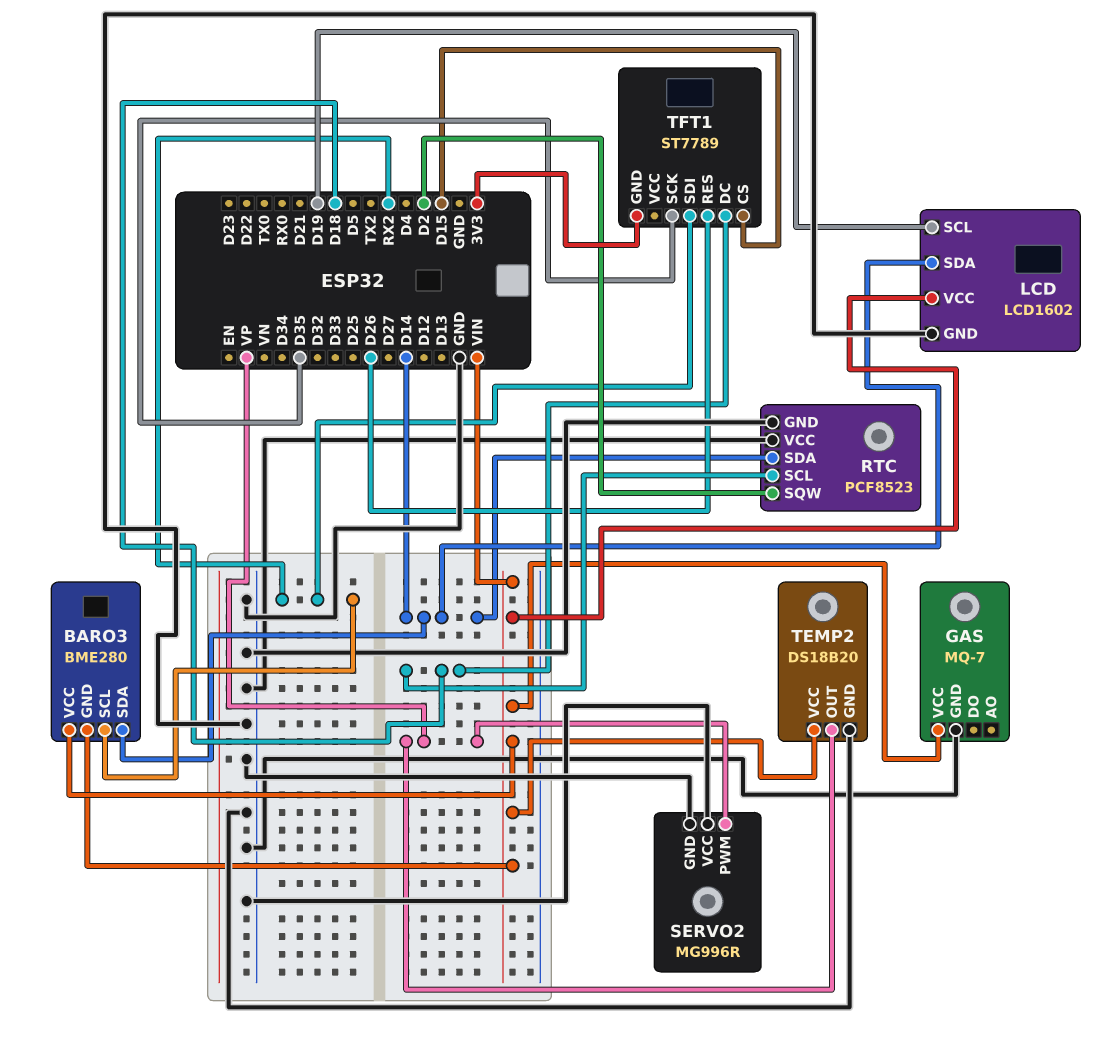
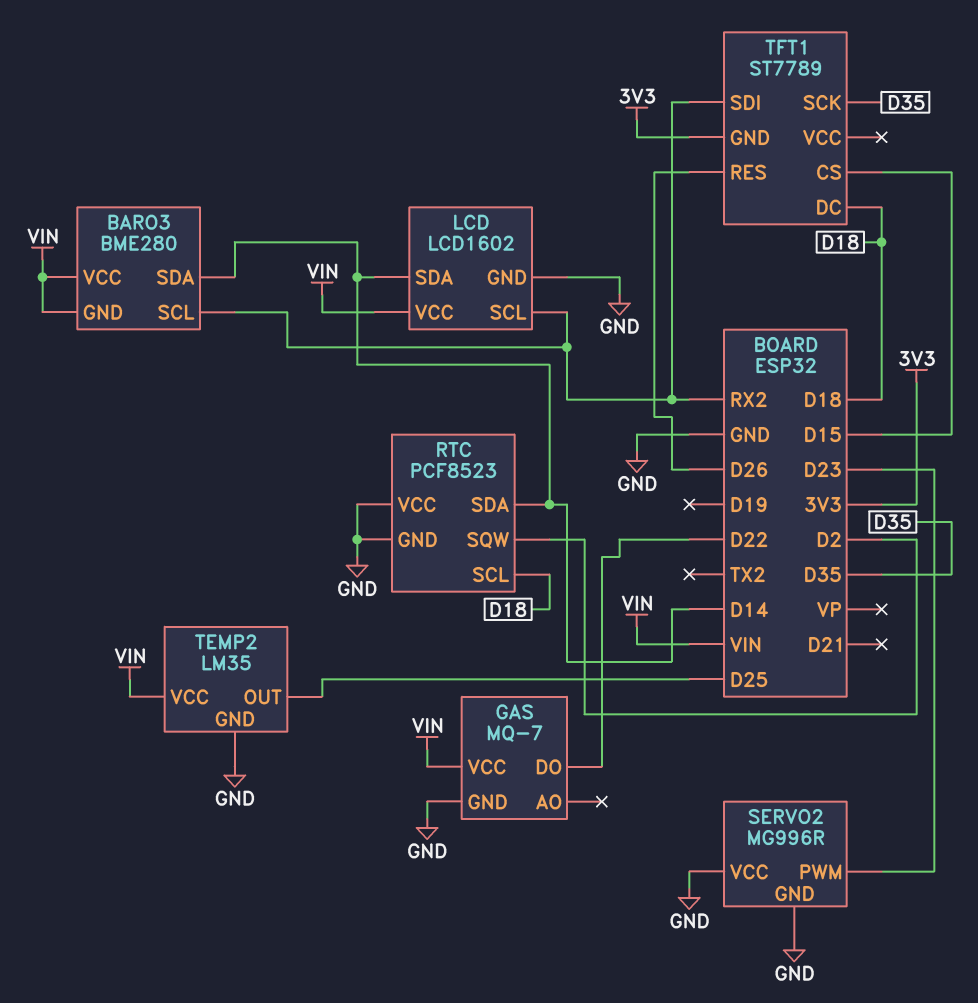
GAS pin DO: none -> D22
LCD pin SCL: D19 -> RX2
SERVO2 pin PWM: VP -> D23
TEMP2: DS18B20 -> LM35
TEMP2 pin OUT: VP -> D25

